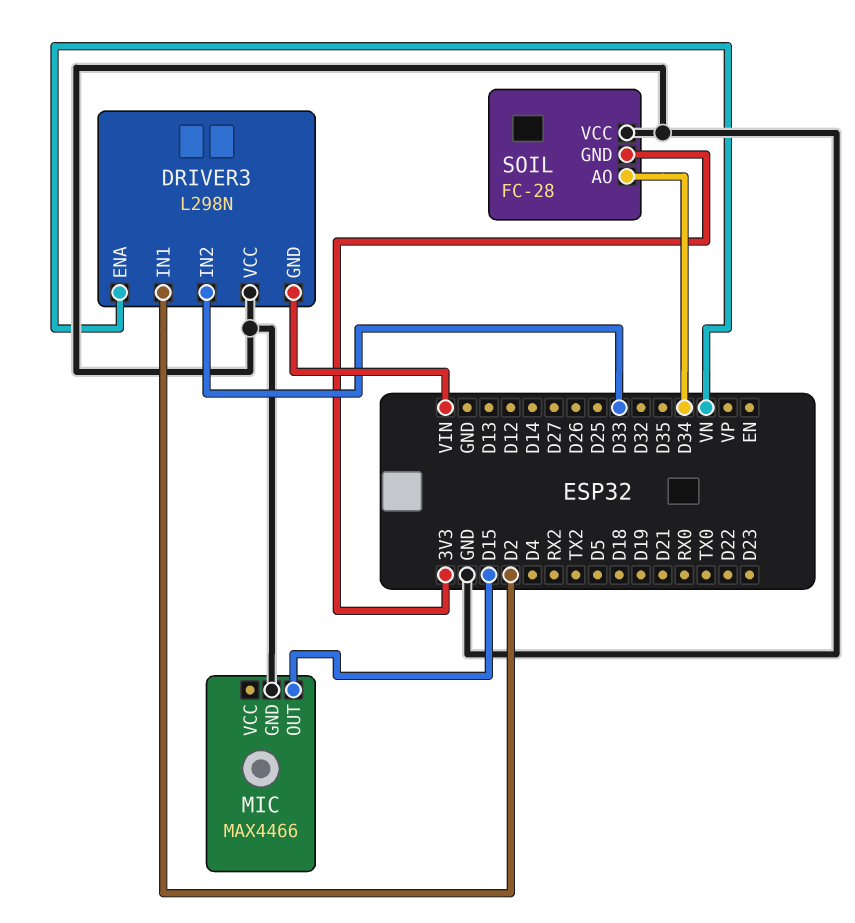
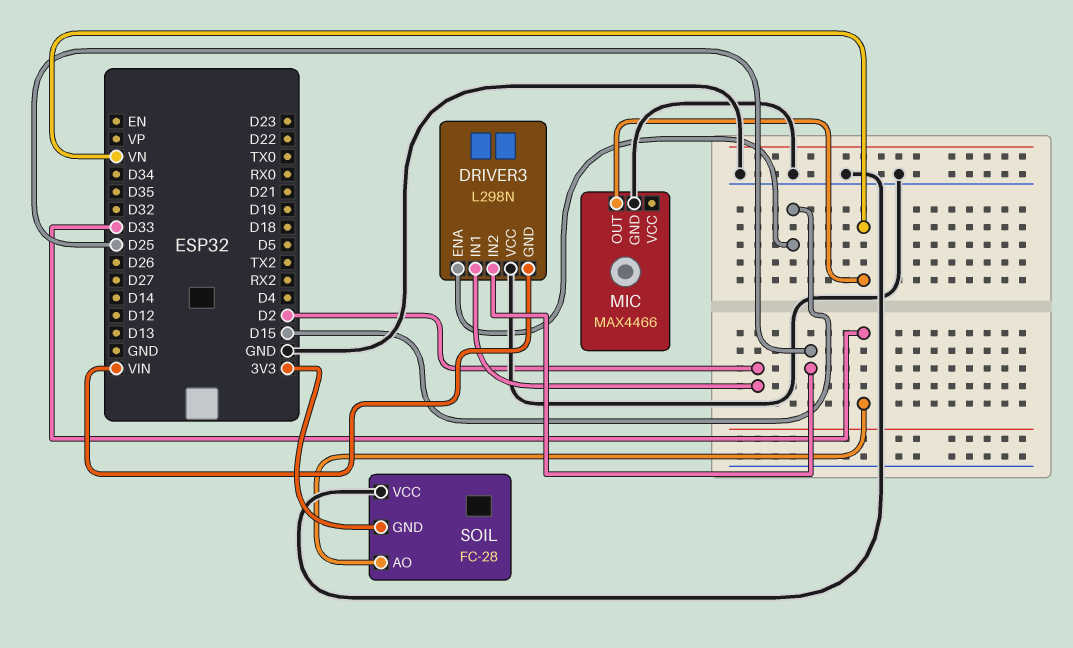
DRIVER3 pin ENA: VN -> D15
DRIVER3 pin IN2: D33 -> D25
MIC pin OUT: D15 -> VN
SOIL pin AO: D34 -> D33

